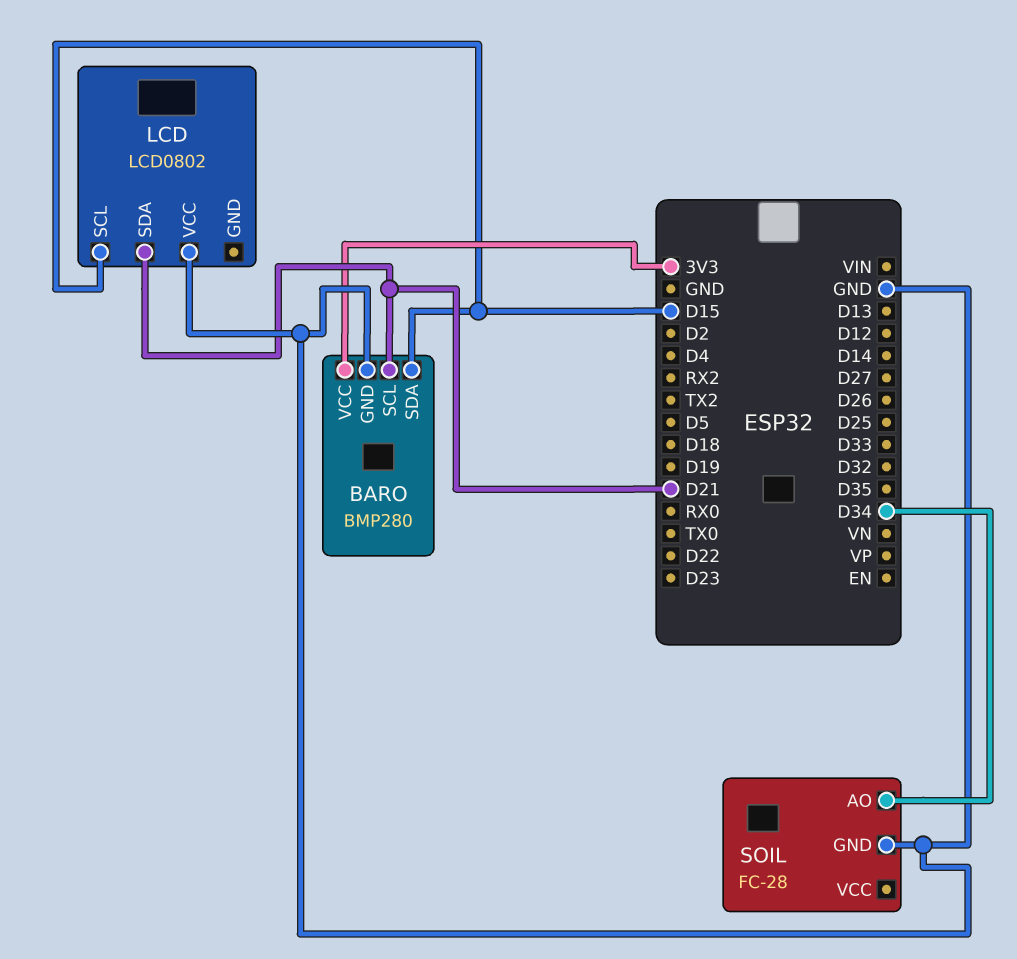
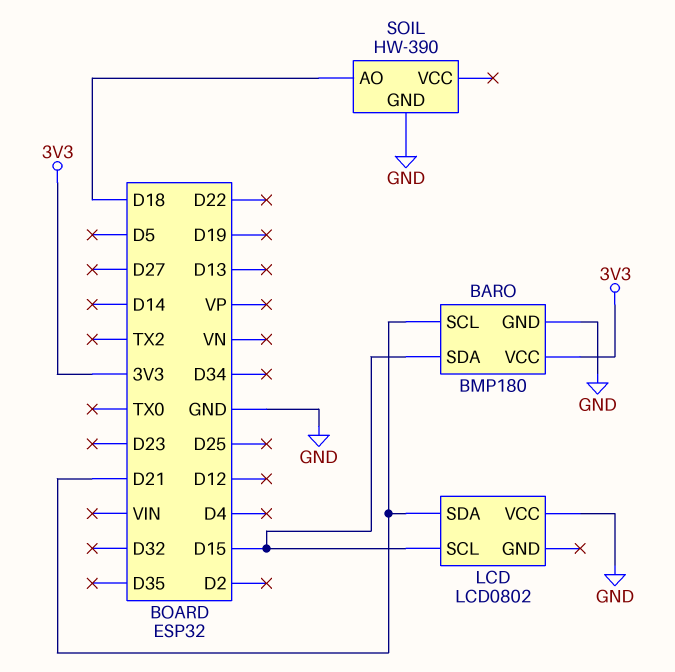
BARO: BMP280 -> BMP180
SOIL: FC-28 -> HW-390
SOIL pin AO: D34 -> D18

